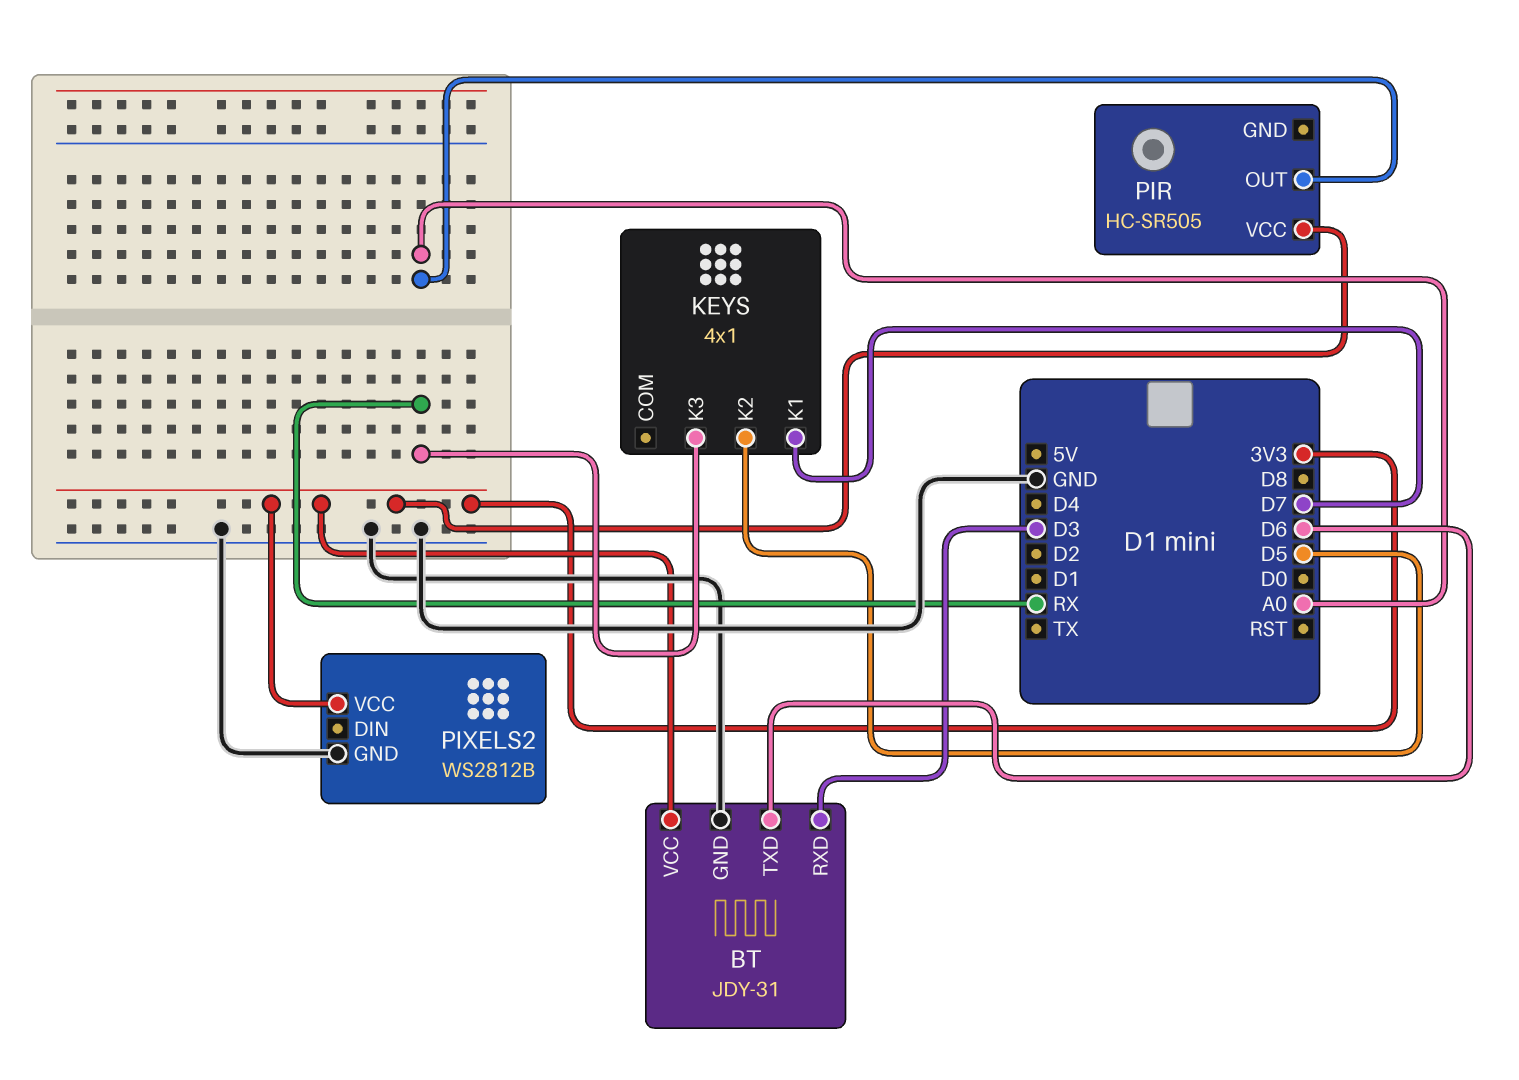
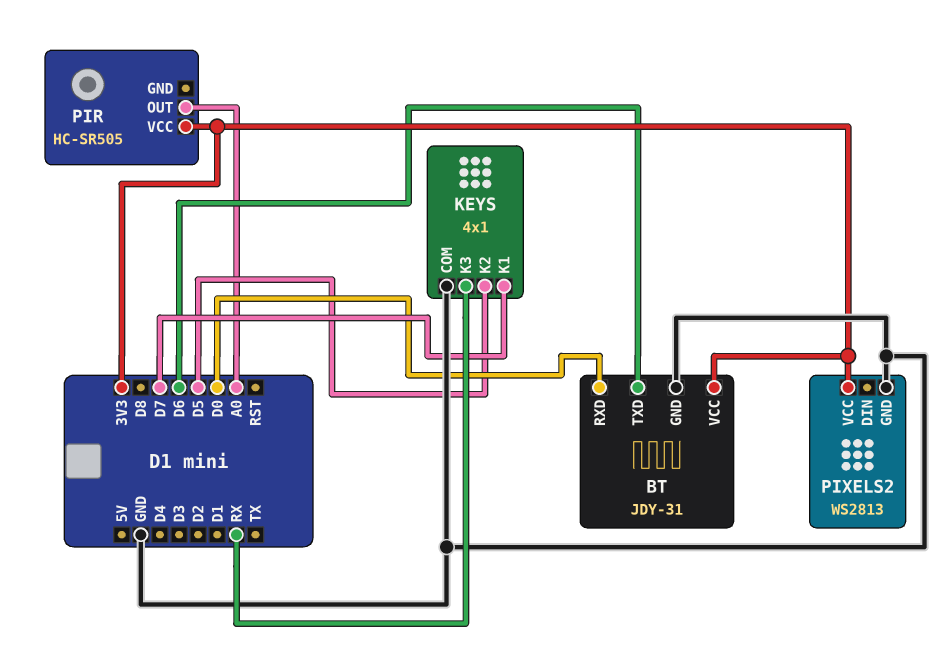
BT pin RXD: D3 -> D0
KEYS pin COM: none -> GND
PIXELS2: WS2812B -> WS2813

